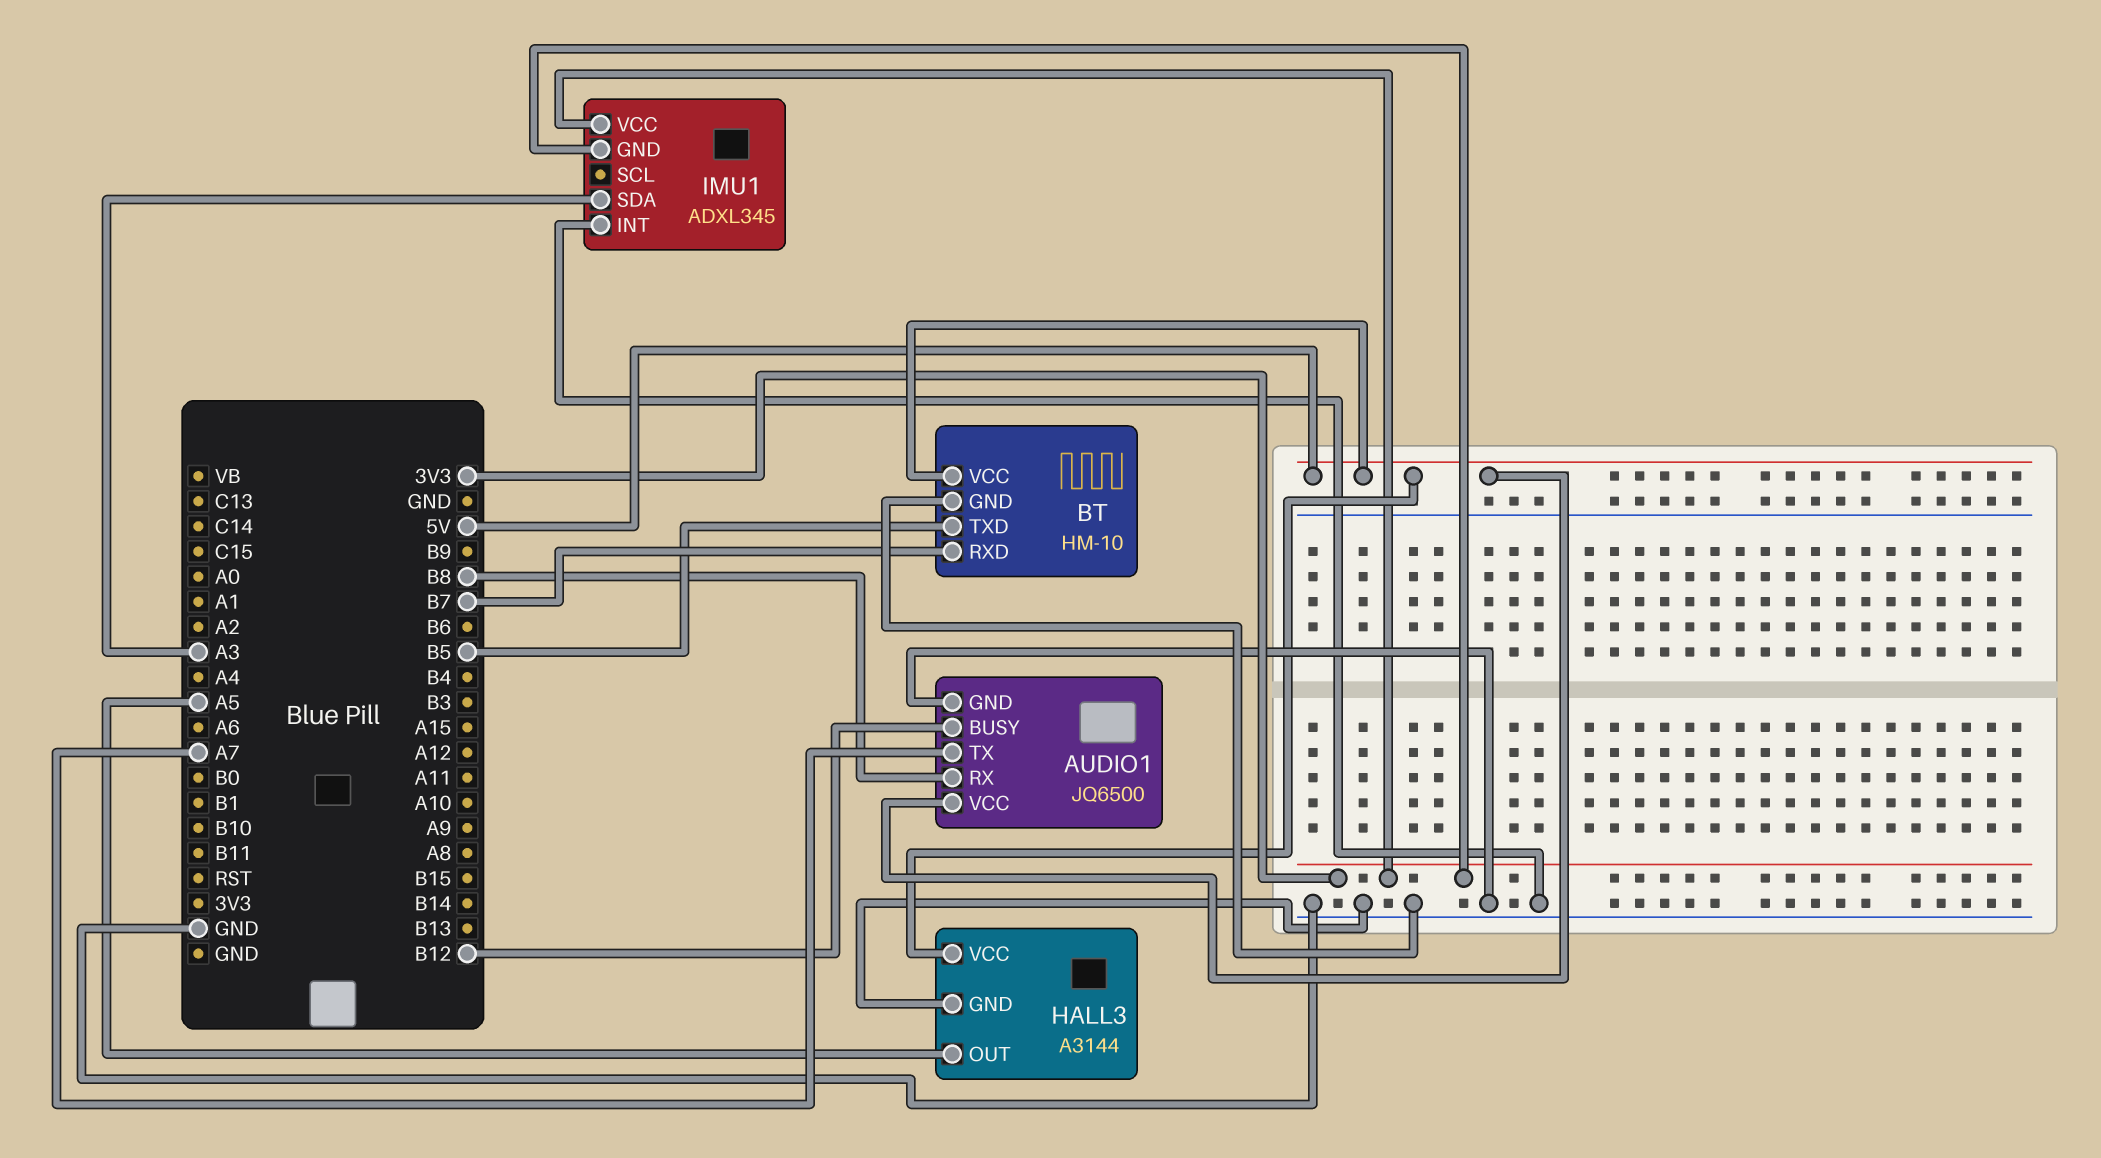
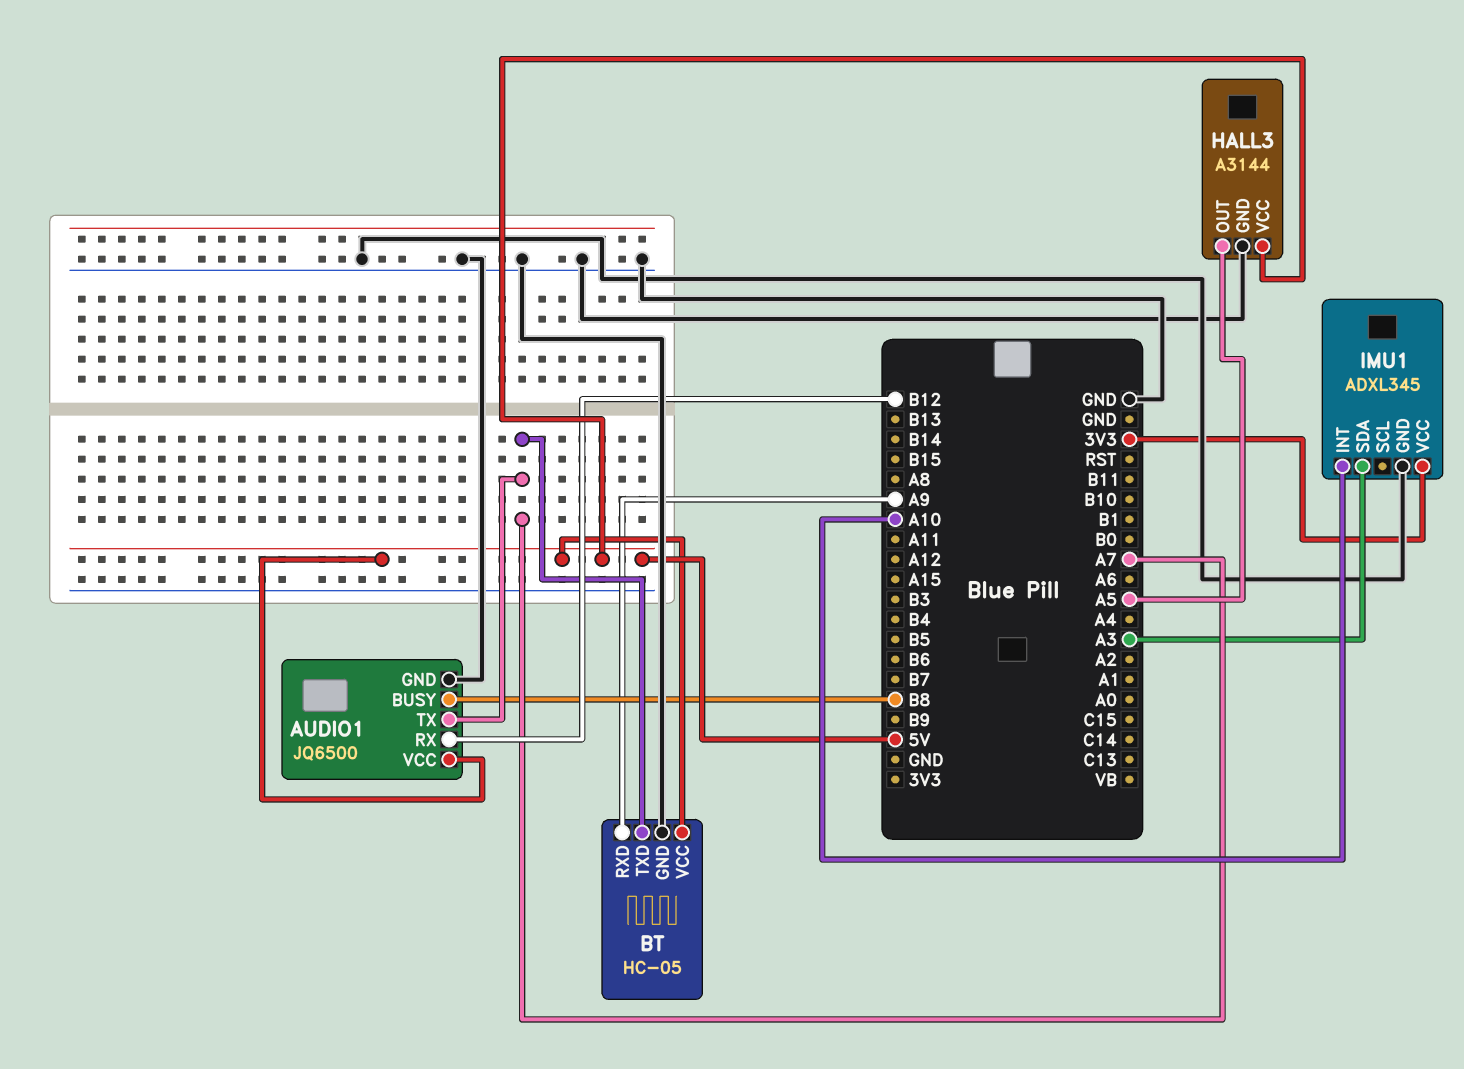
AUDIO1 pin BUSY: B12 -> B8
AUDIO1 pin RX: B8 -> B12
BT: HM-10 -> HC-05
BT pin RXD: B7 -> A9
BT pin TXD: B5 -> A7
IMU1 pin GND: 3V3 -> GND
IMU1 pin INT: GND -> A10

